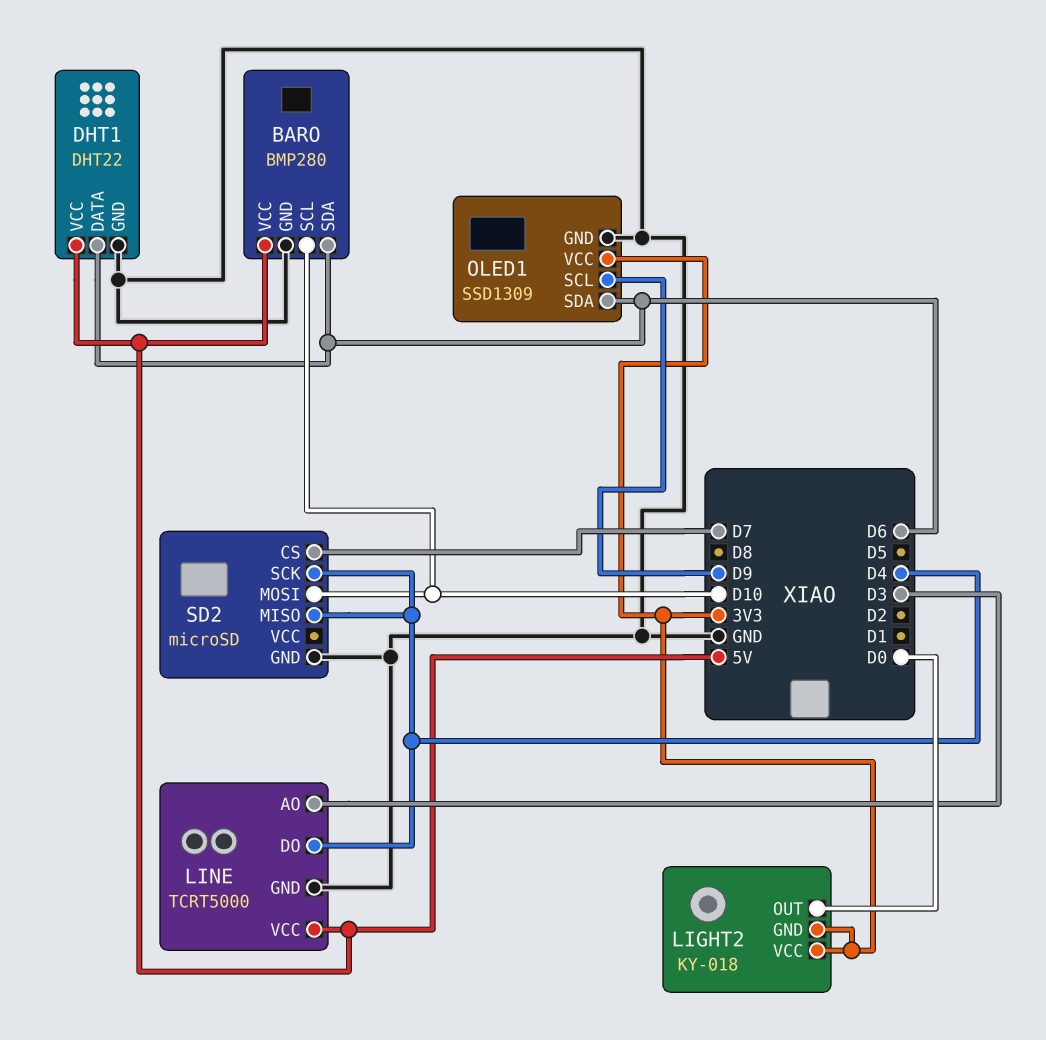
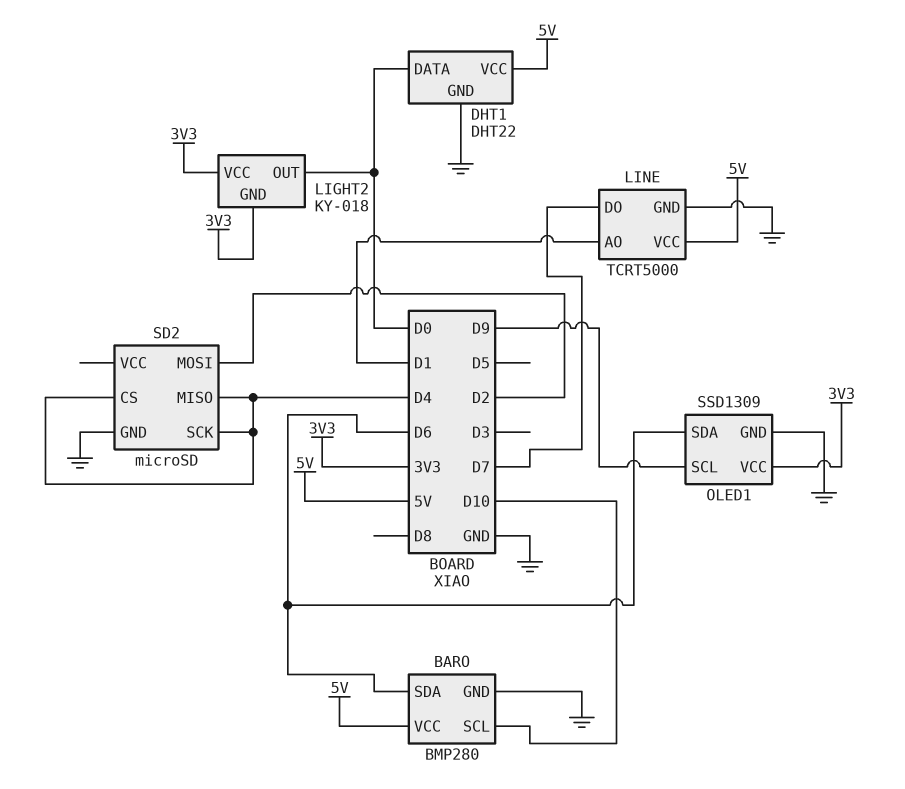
DHT1 pin DATA: D6 -> D0
LINE pin AO: D3 -> D1
LINE pin DO: D4 -> D7
SD2 pin CS: D7 -> D4
SD2 pin MOSI: D10 -> D2

